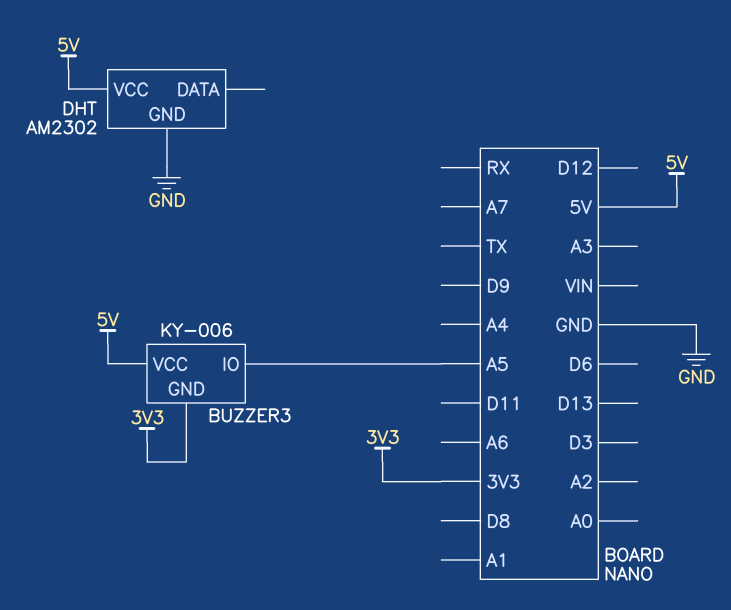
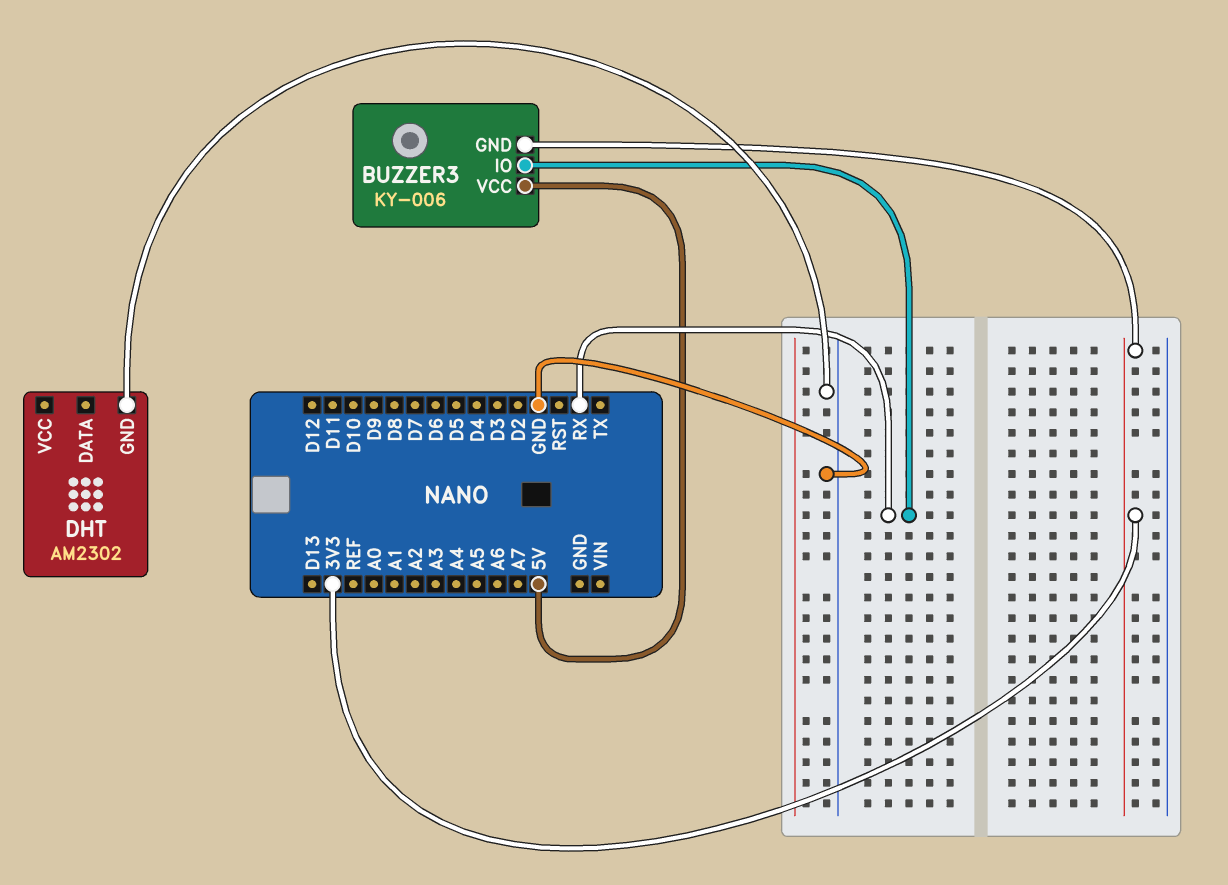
BUZZER3 pin IO: A5 -> RX
DHT pin VCC: 5V -> none

